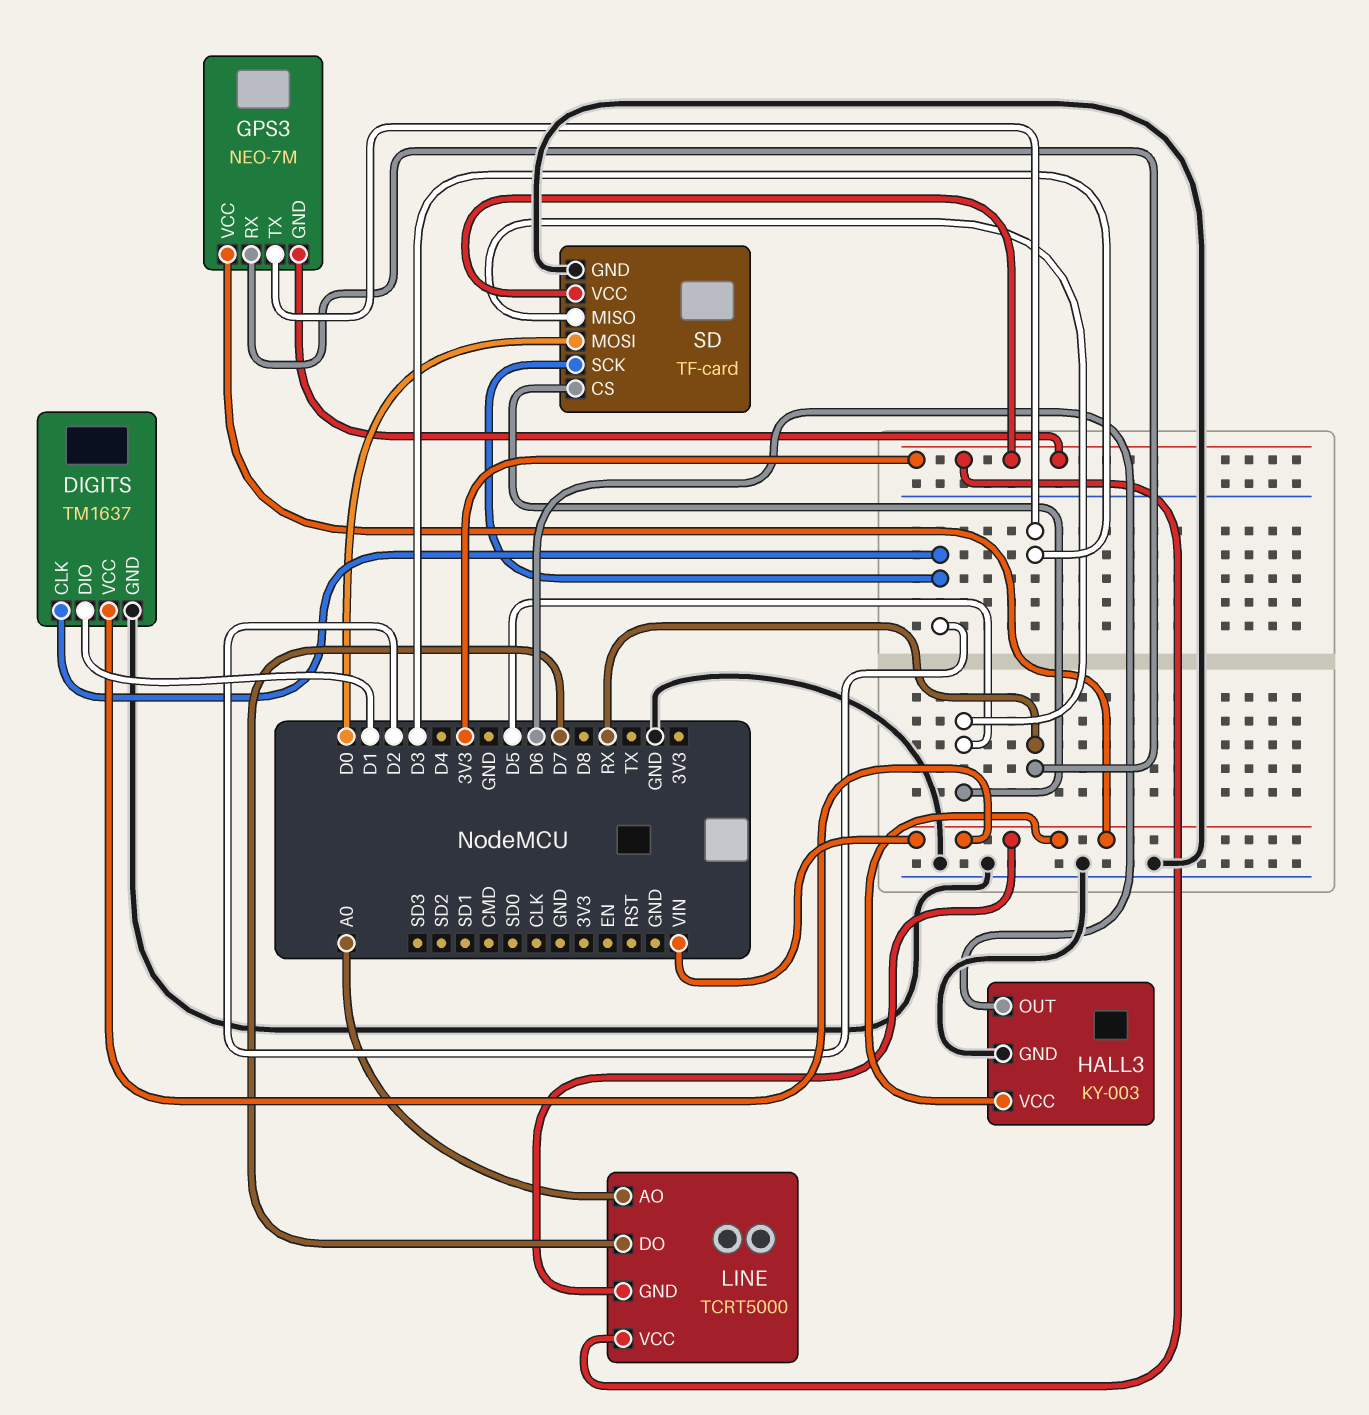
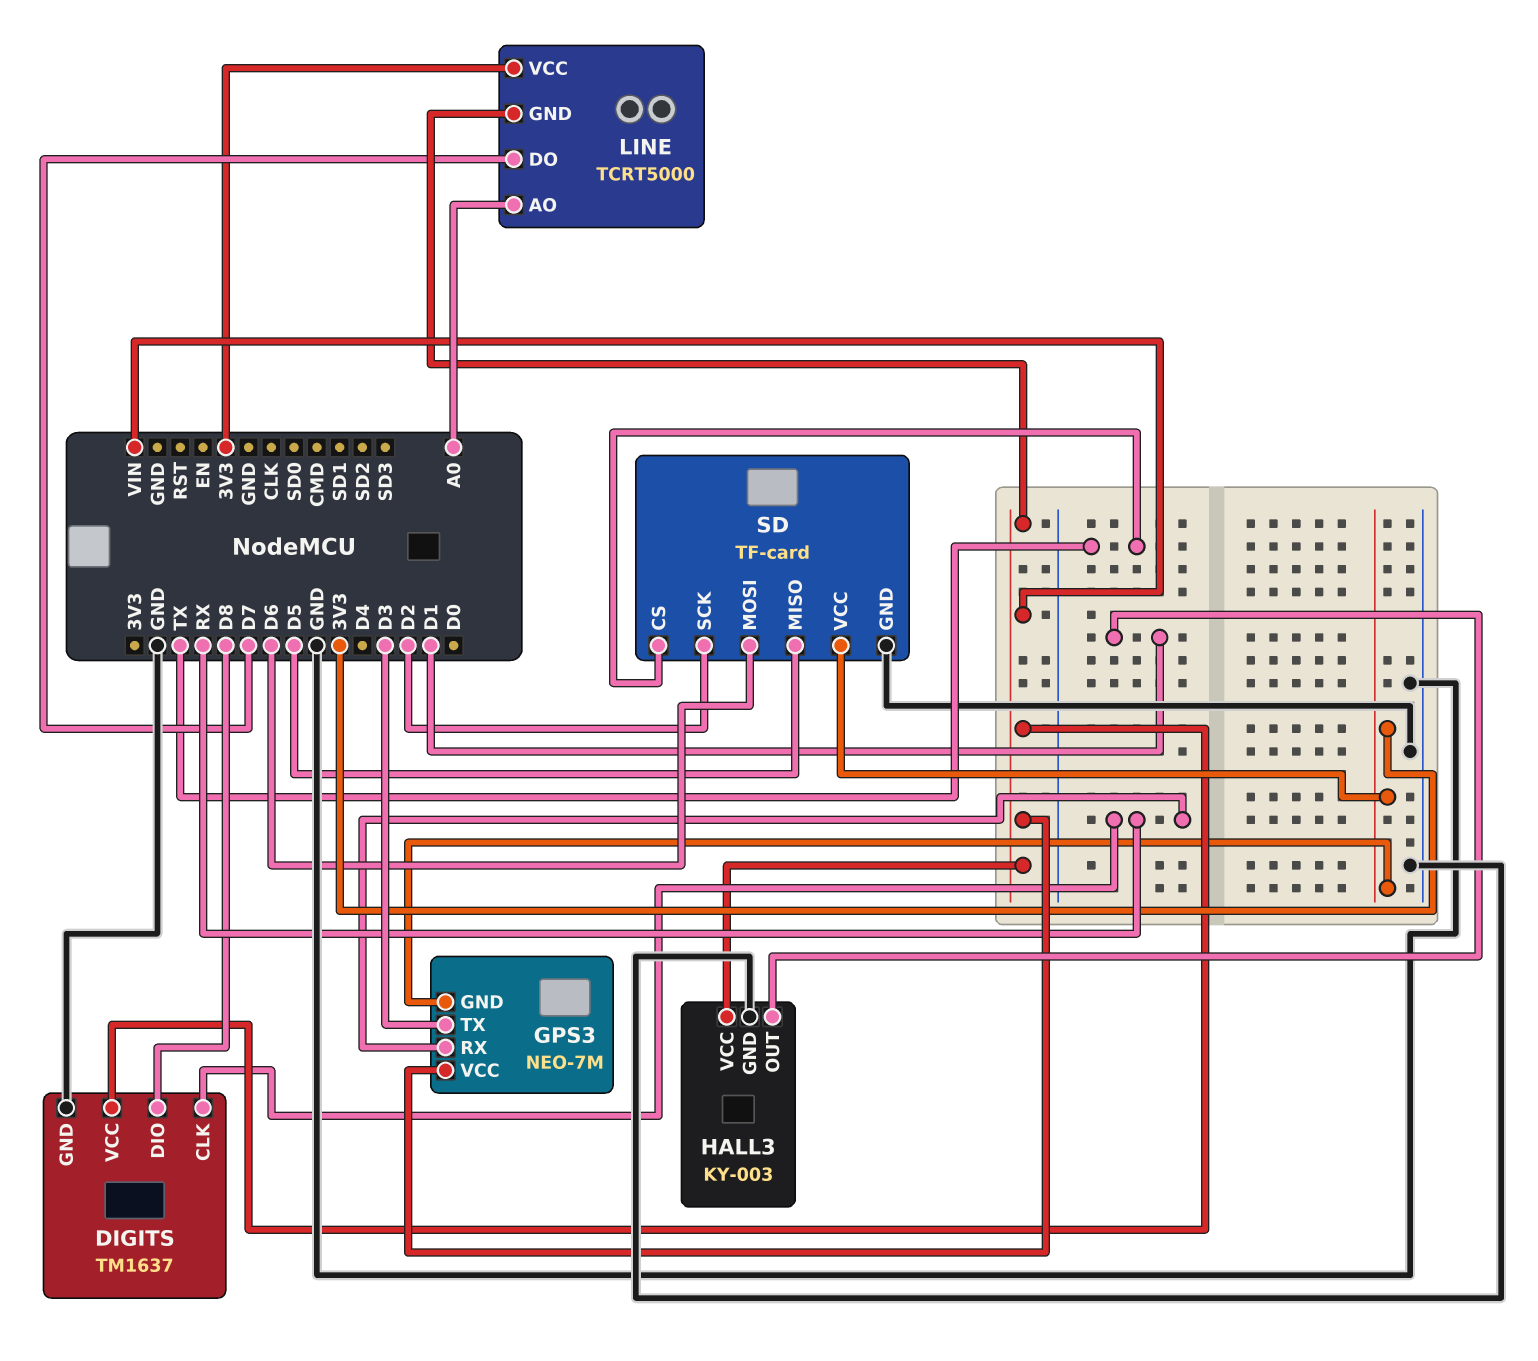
DIGITS pin CLK: D2 -> RX
DIGITS pin DIO: D1 -> D8
HALL3 pin OUT: D6 -> D1
SD pin CS: D5 -> TX
SD pin MOSI: D0 -> D6

